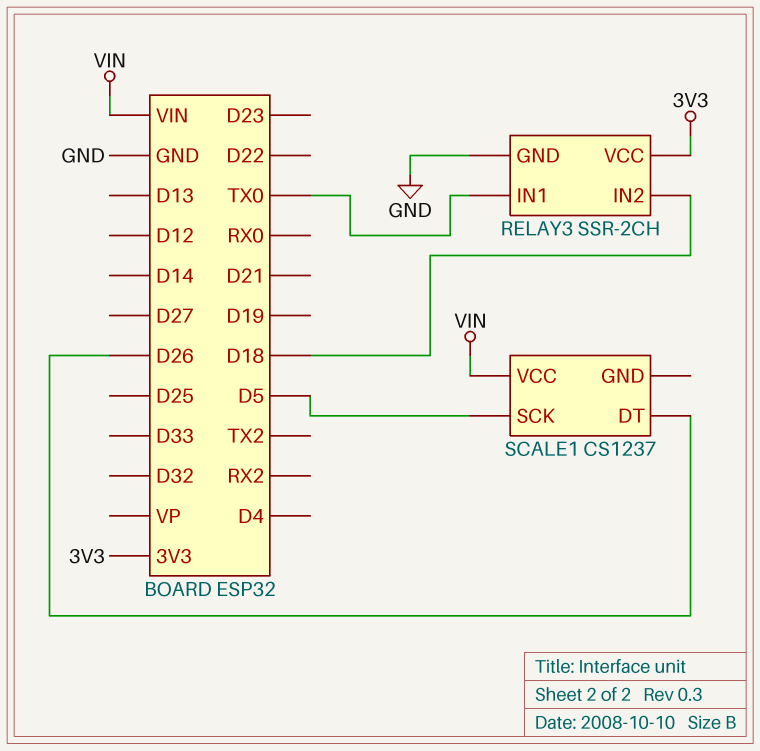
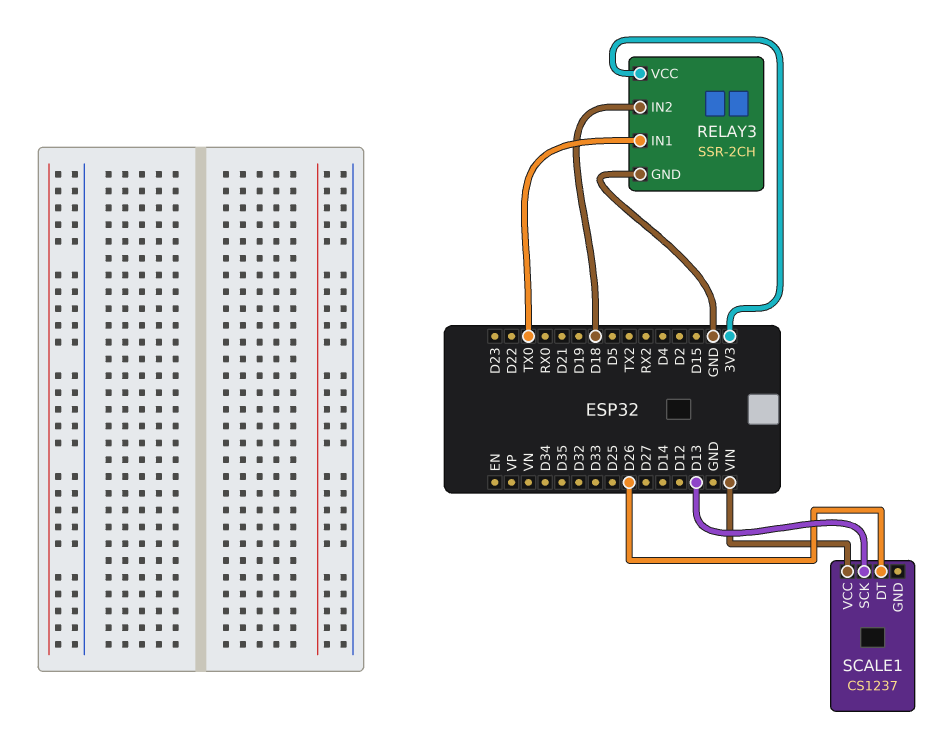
SCALE1 pin SCK: D5 -> D13

